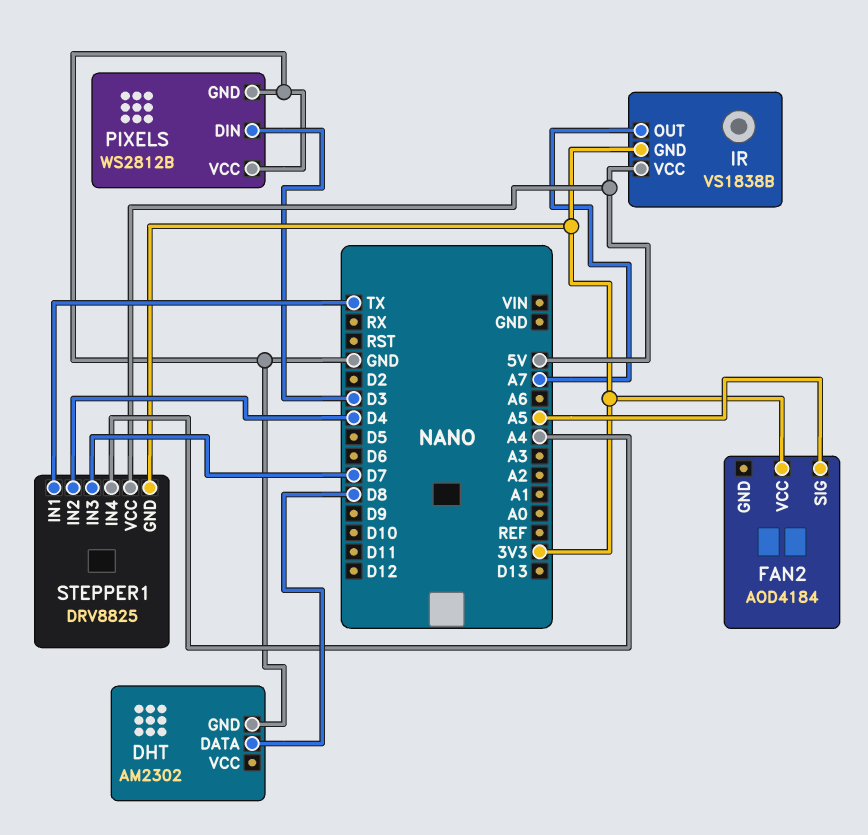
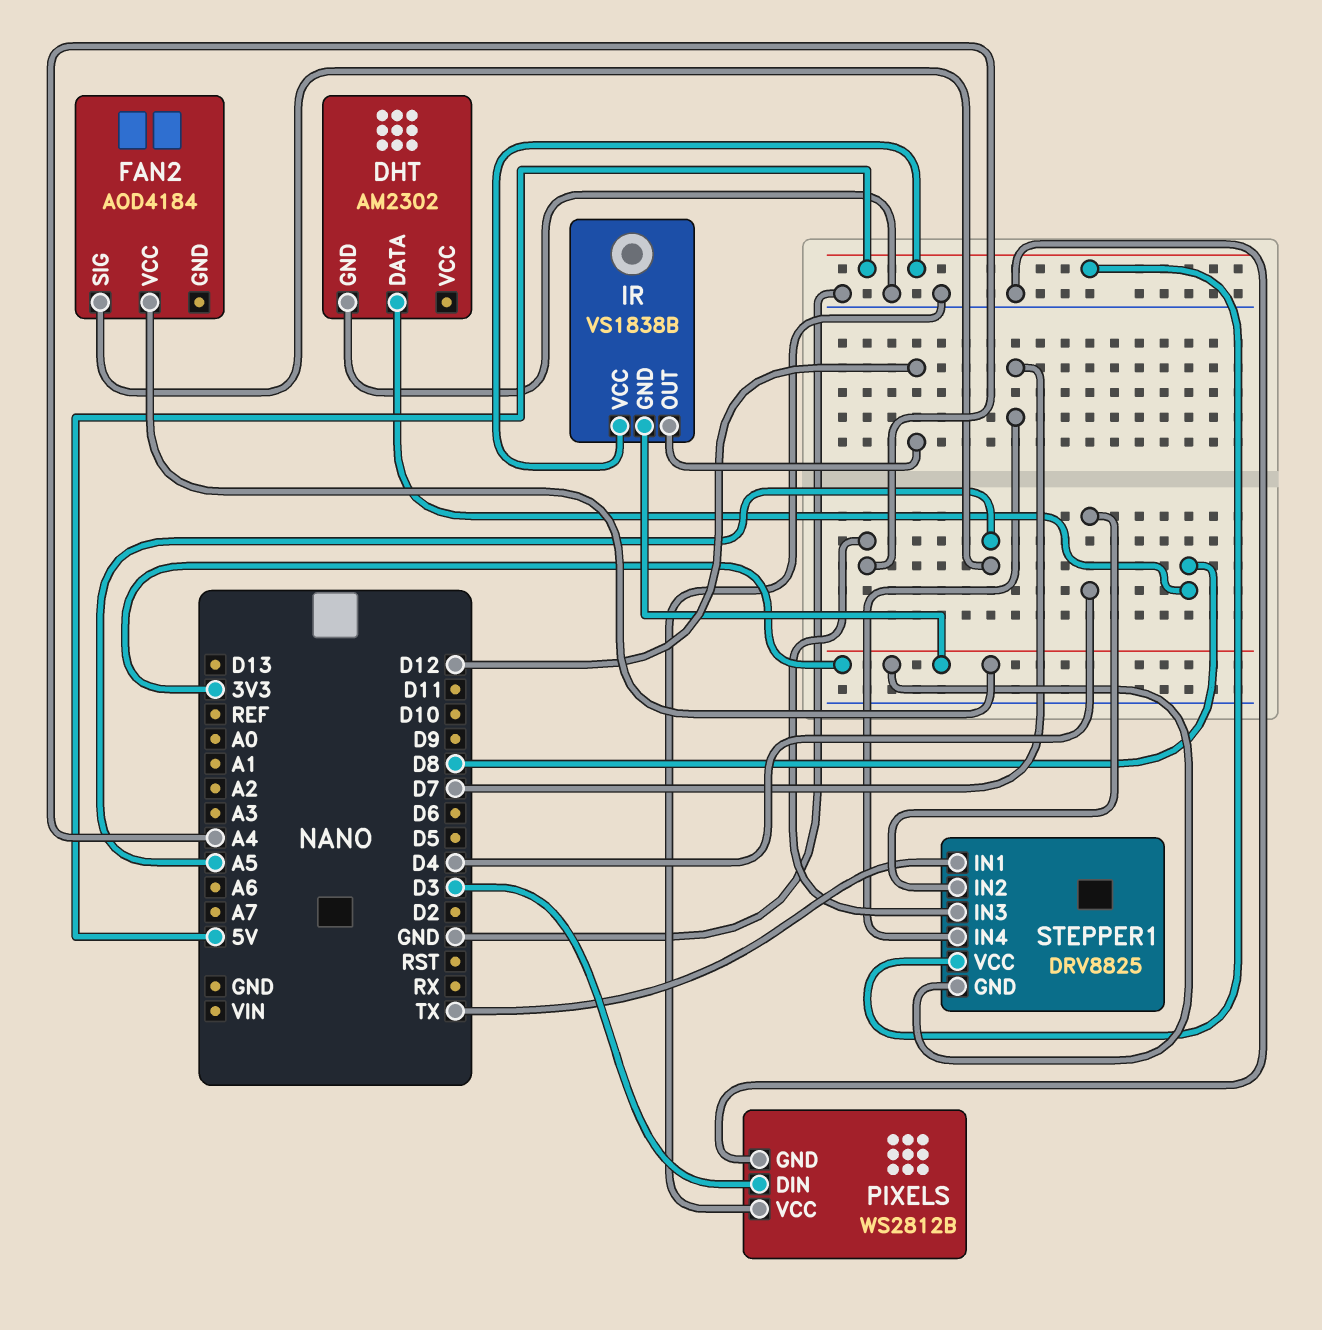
IR pin OUT: A7 -> D12
STEPPER1 pin IN3: D7 -> A4
STEPPER1 pin IN4: A4 -> D7

